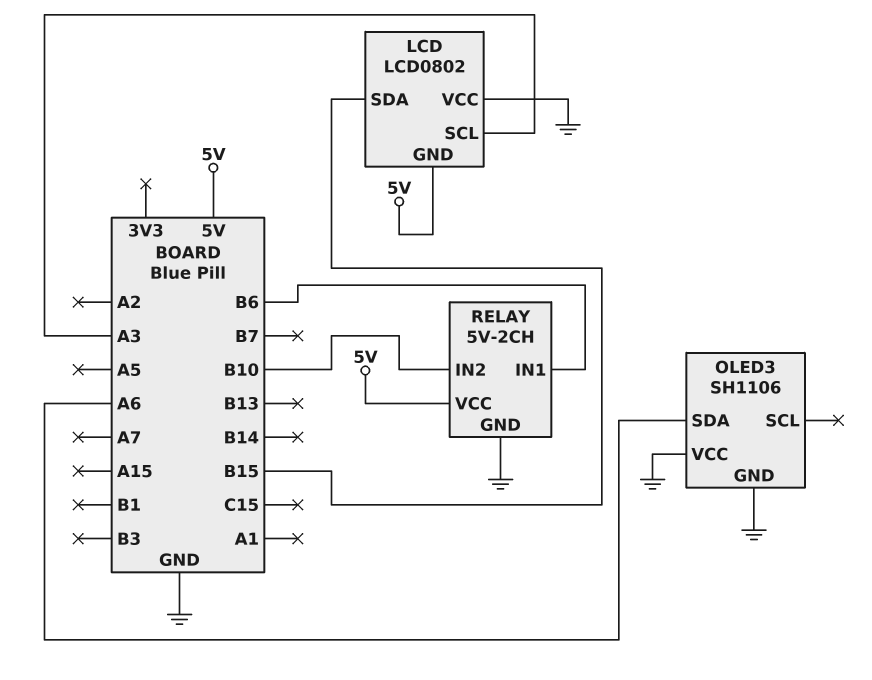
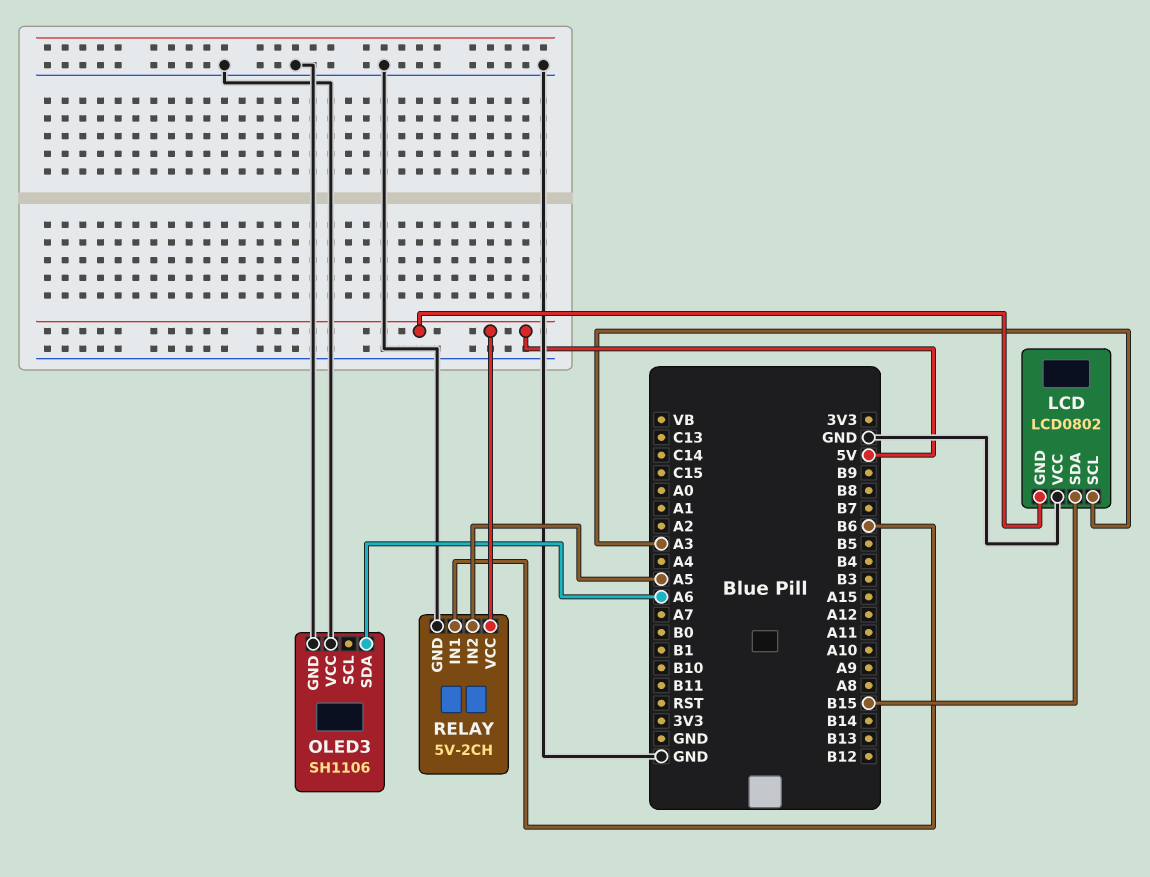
RELAY pin IN2: B10 -> A5

